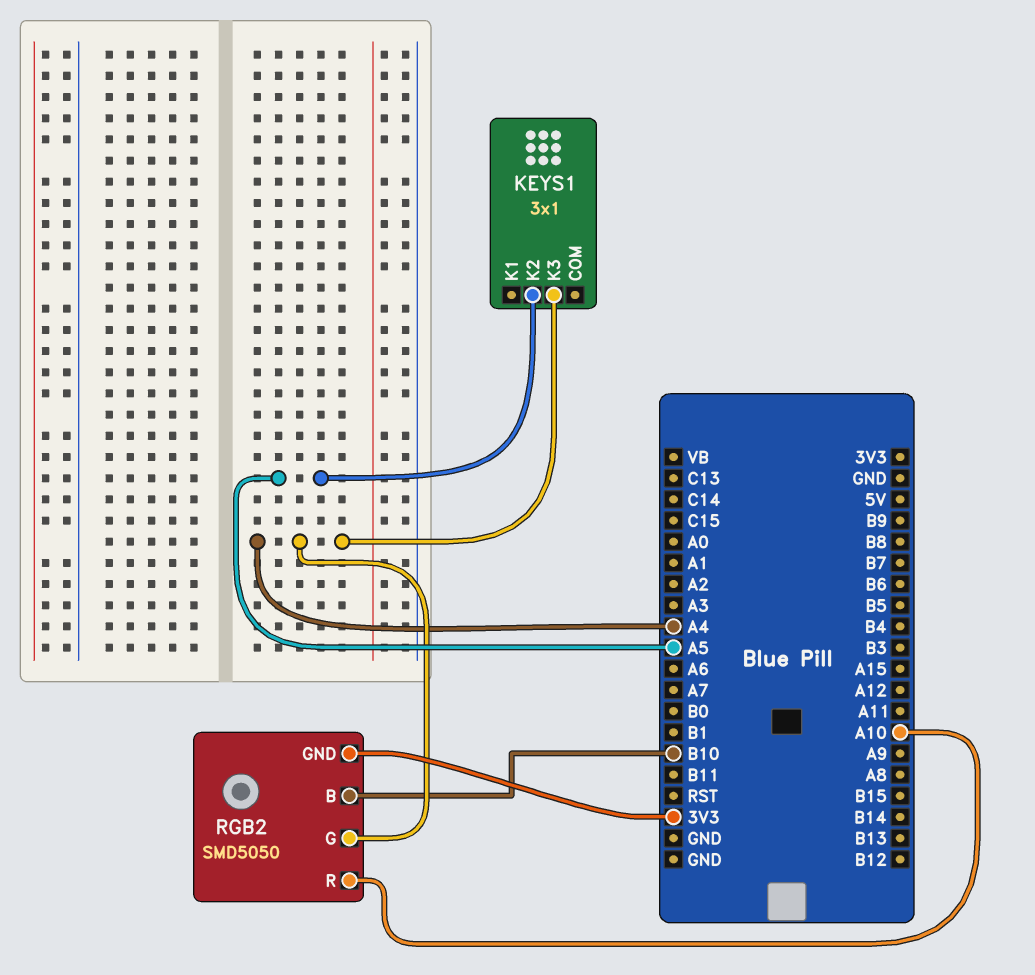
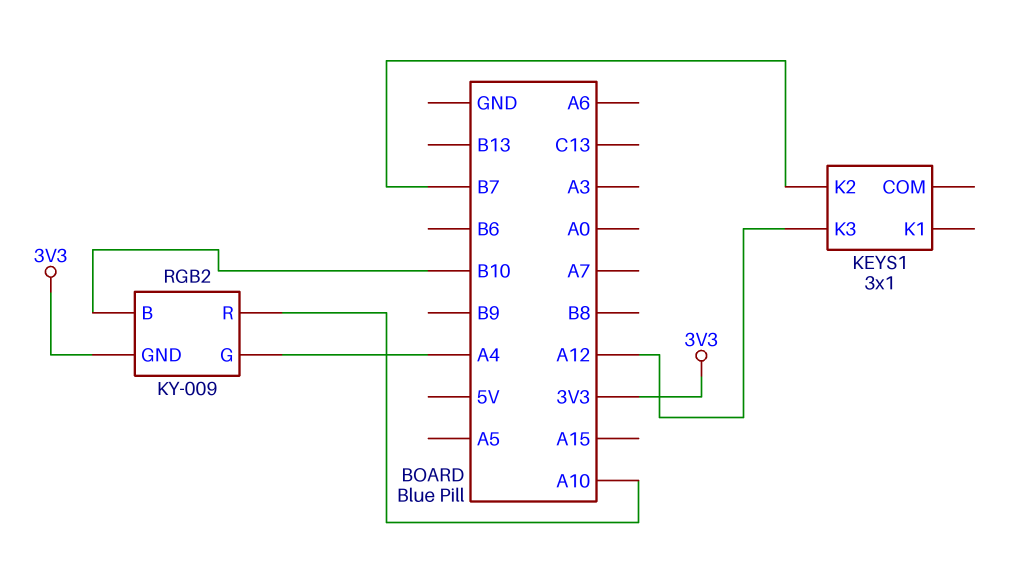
KEYS1 pin K2: A5 -> B7
KEYS1 pin K3: A4 -> A12
RGB2: SMD5050 -> KY-009

